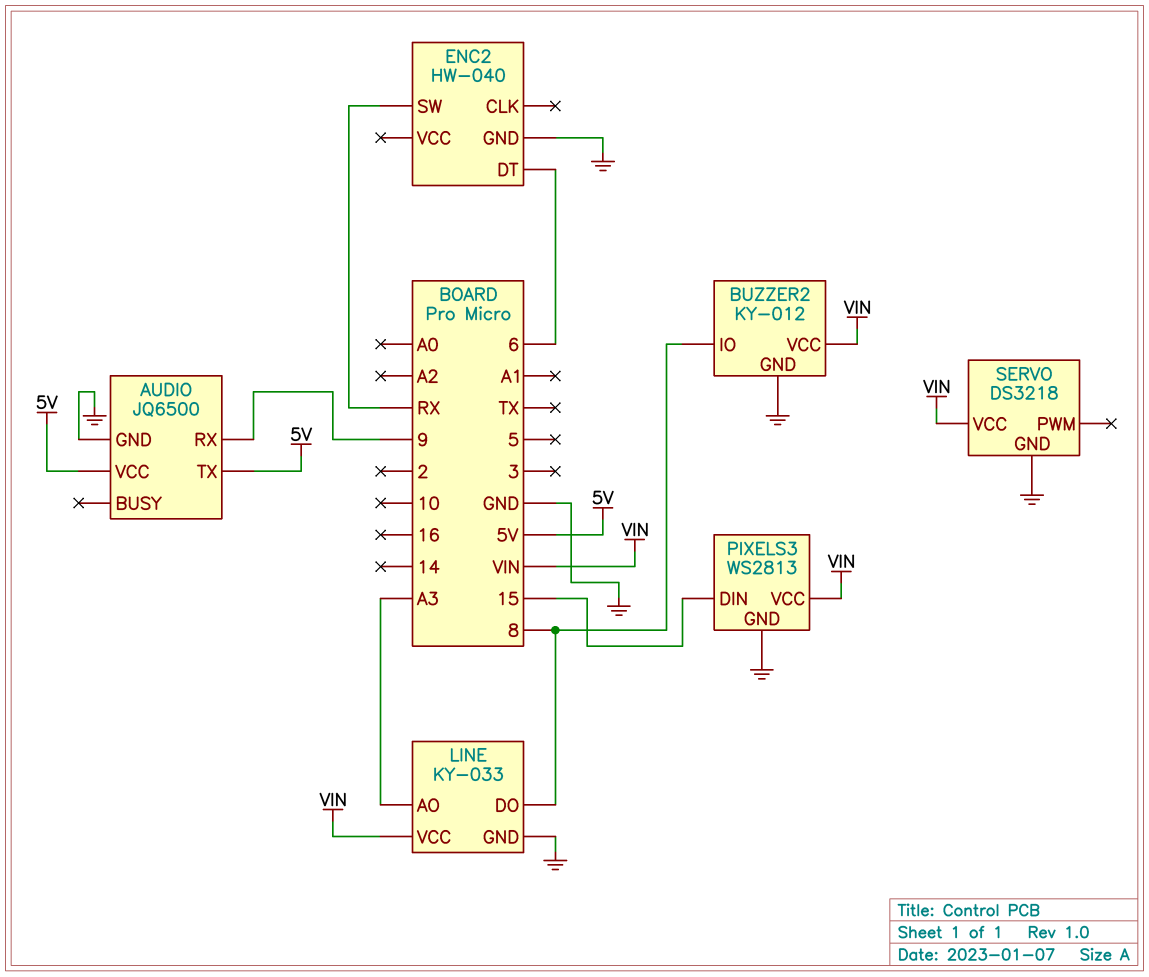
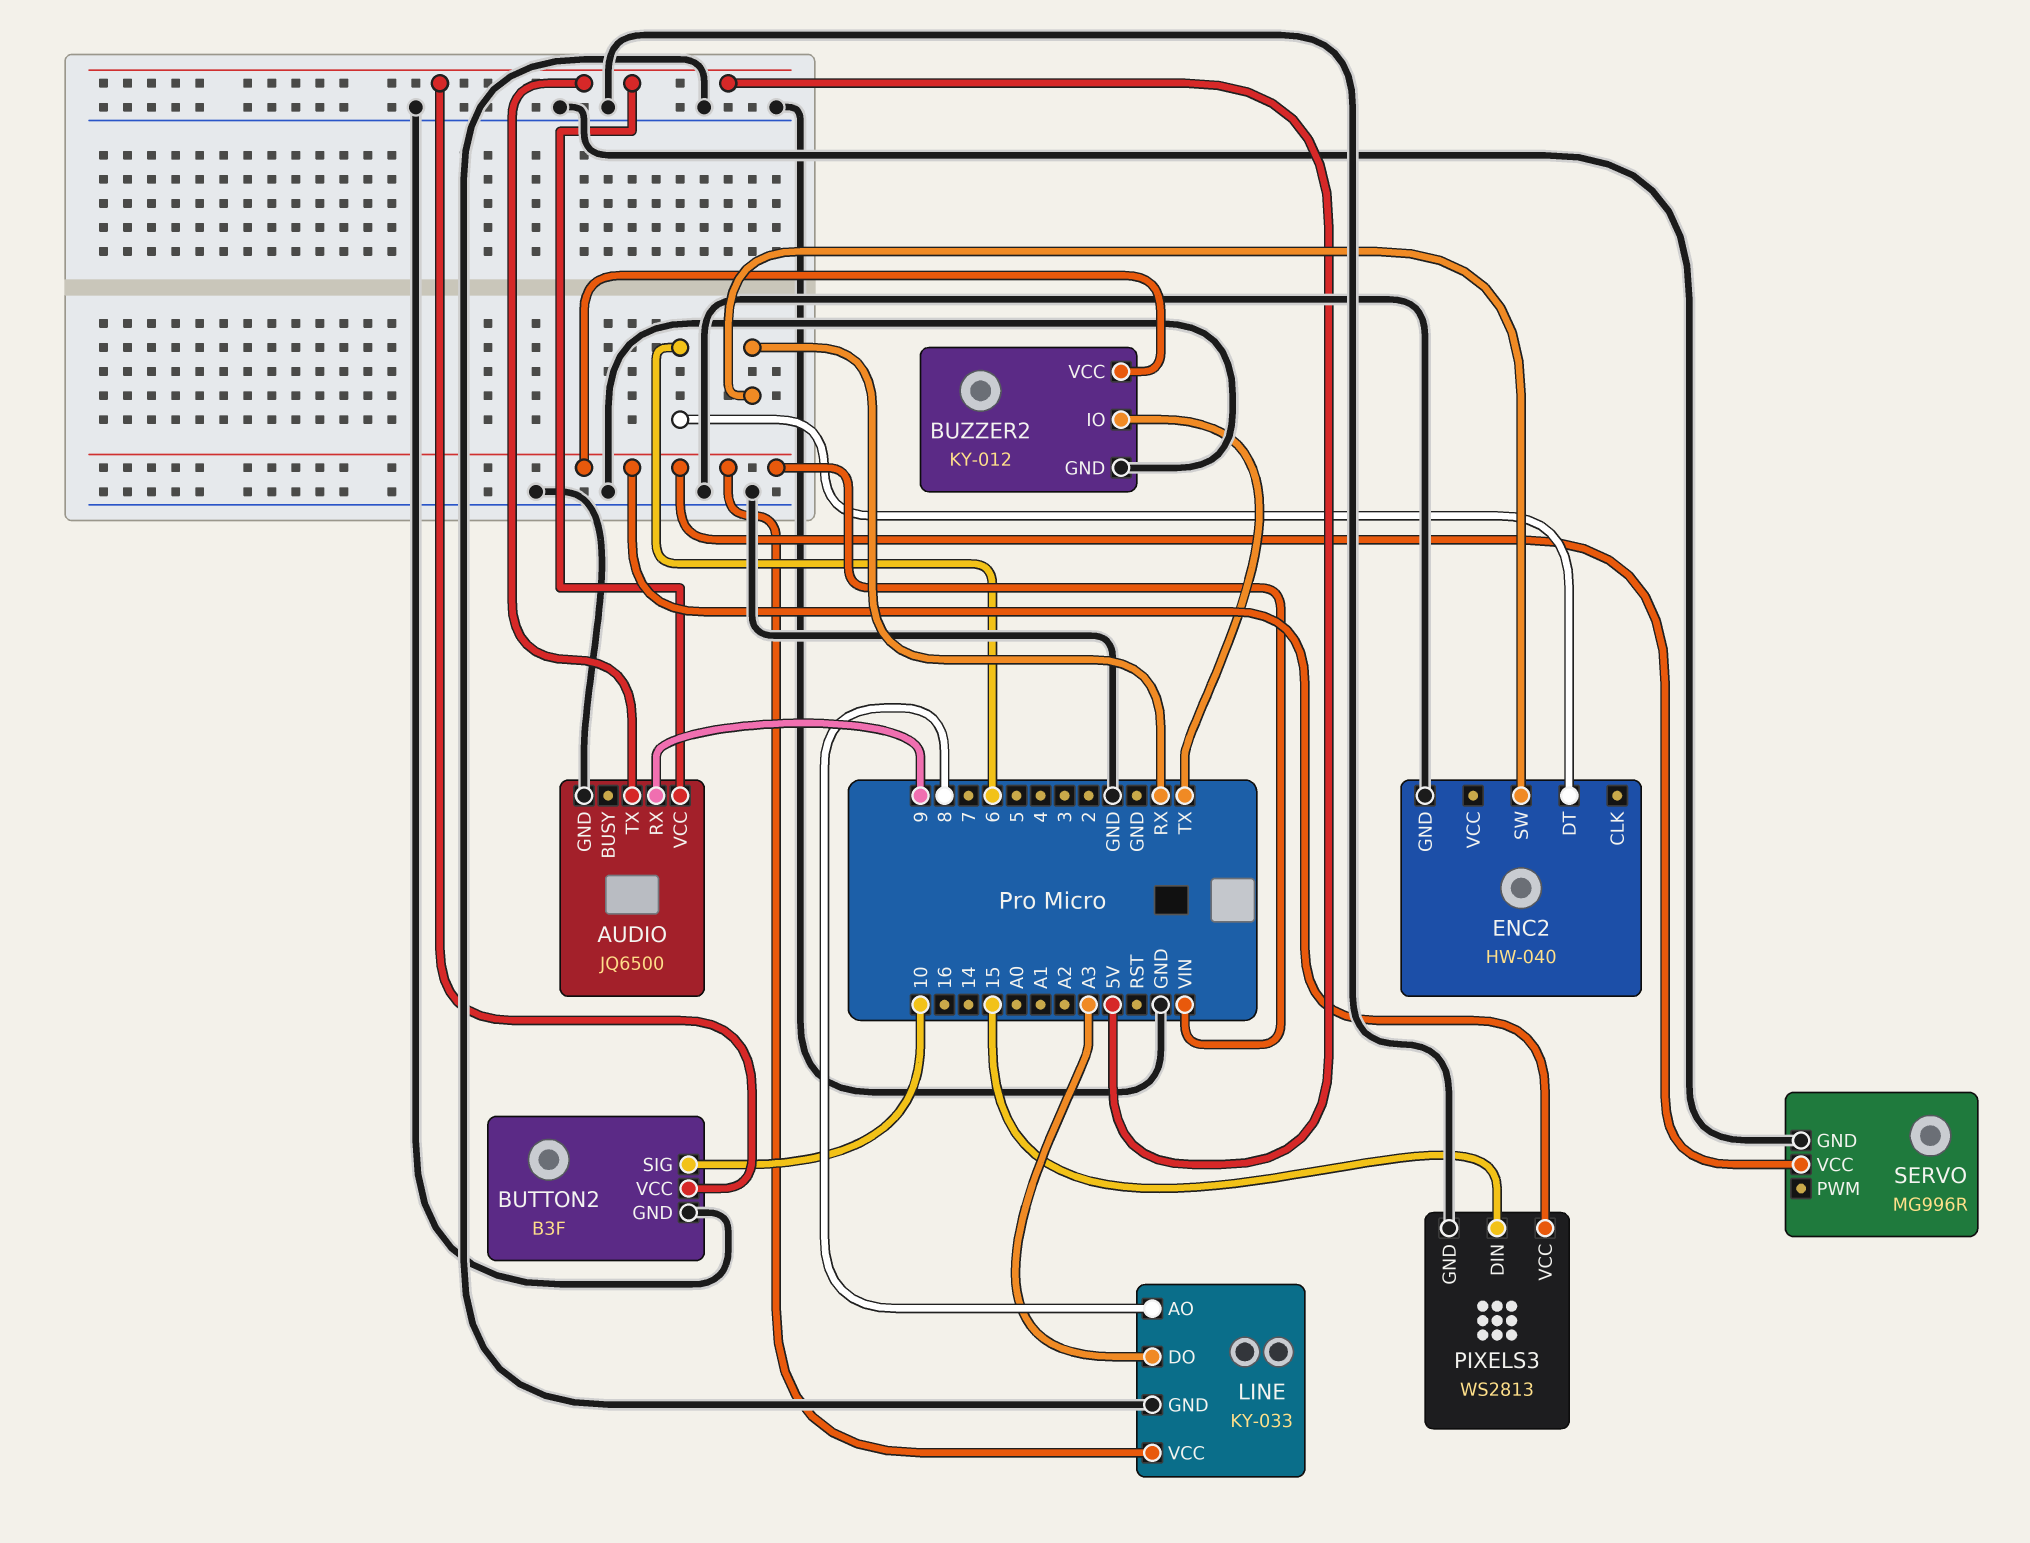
BUTTON2: none -> B3F
BUTTON2 pin GND: none -> GND
BUTTON2 pin SIG: none -> 10
BUTTON2 pin VCC: none -> 5V
BUZZER2 pin IO: 8 -> TX
LINE pin AO: A3 -> 8
LINE pin DO: 8 -> A3
SERVO: DS3218 -> MG996R

